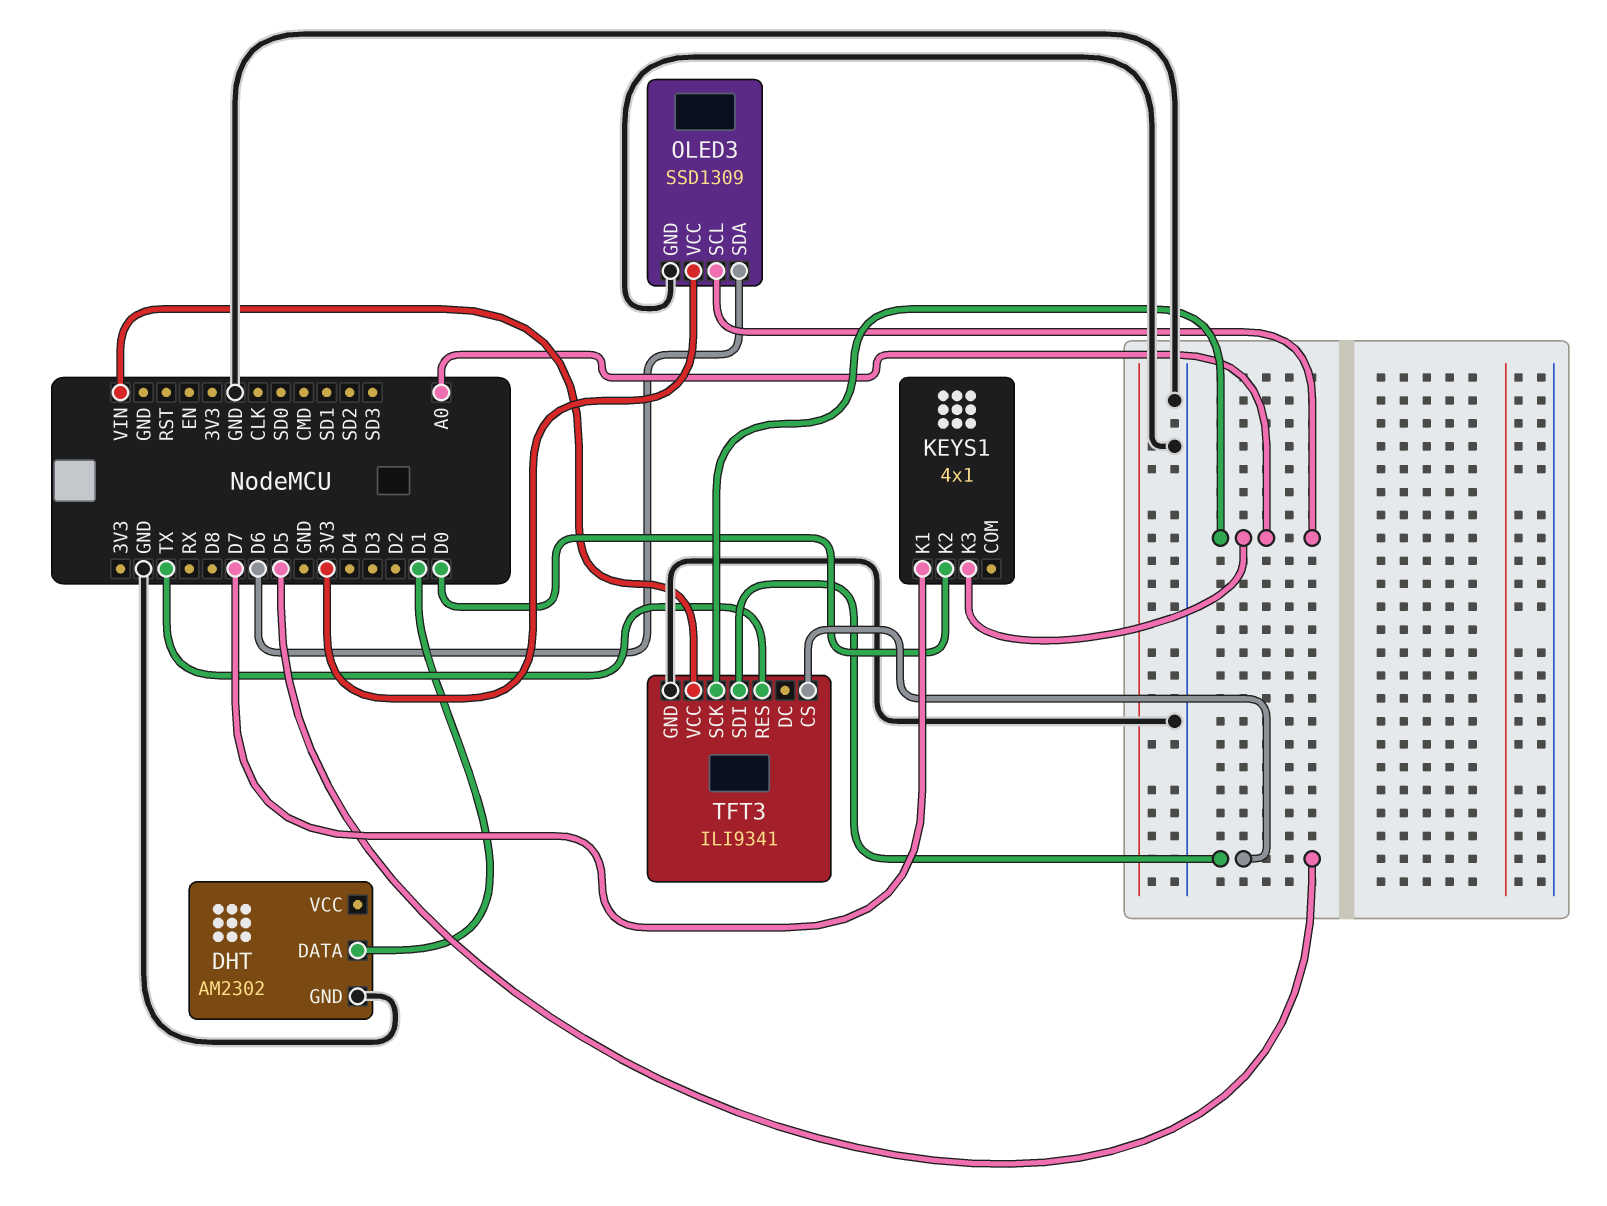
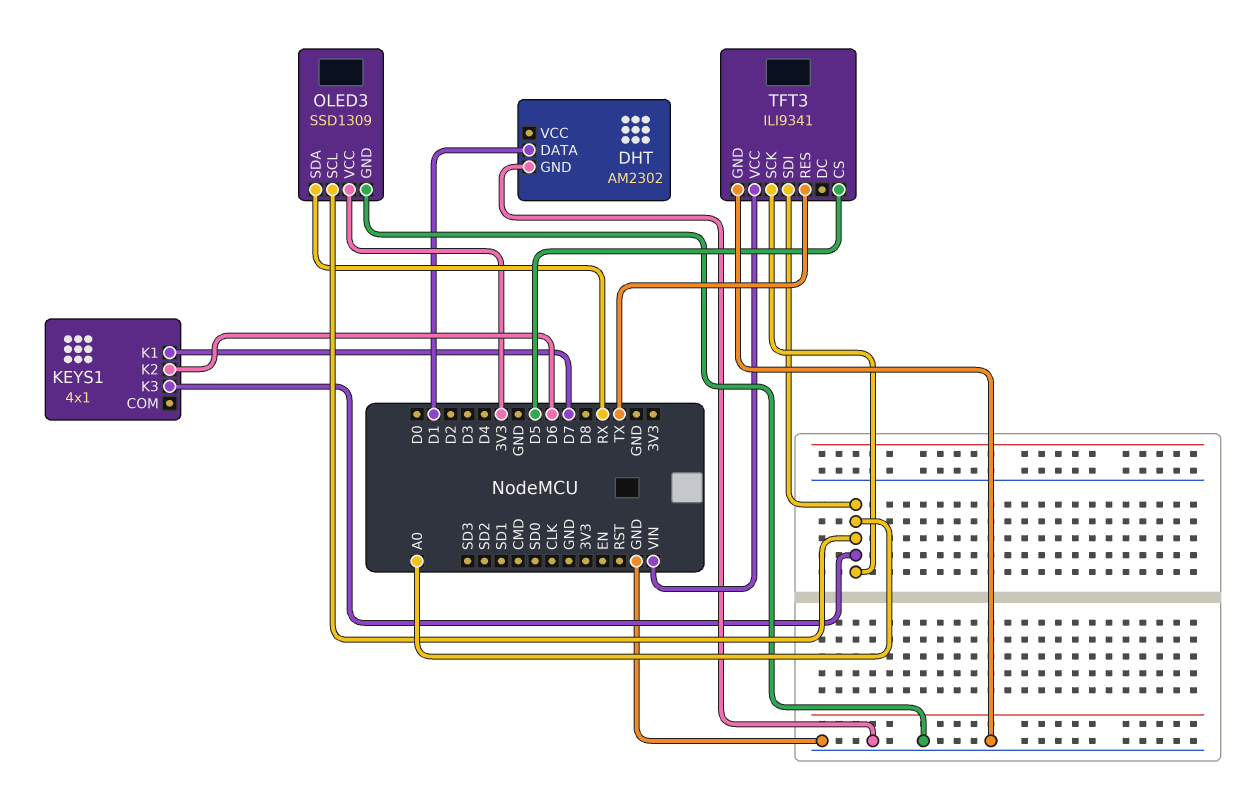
KEYS1 pin K2: D0 -> D6
OLED3 pin SDA: D6 -> RX
TFT3 pin SDI: D5 -> A0

